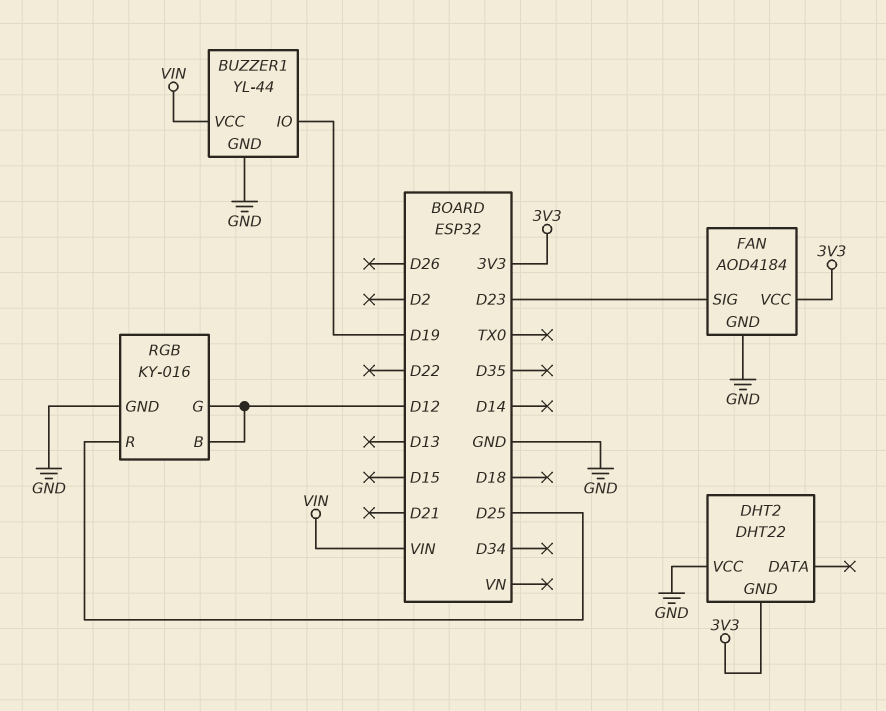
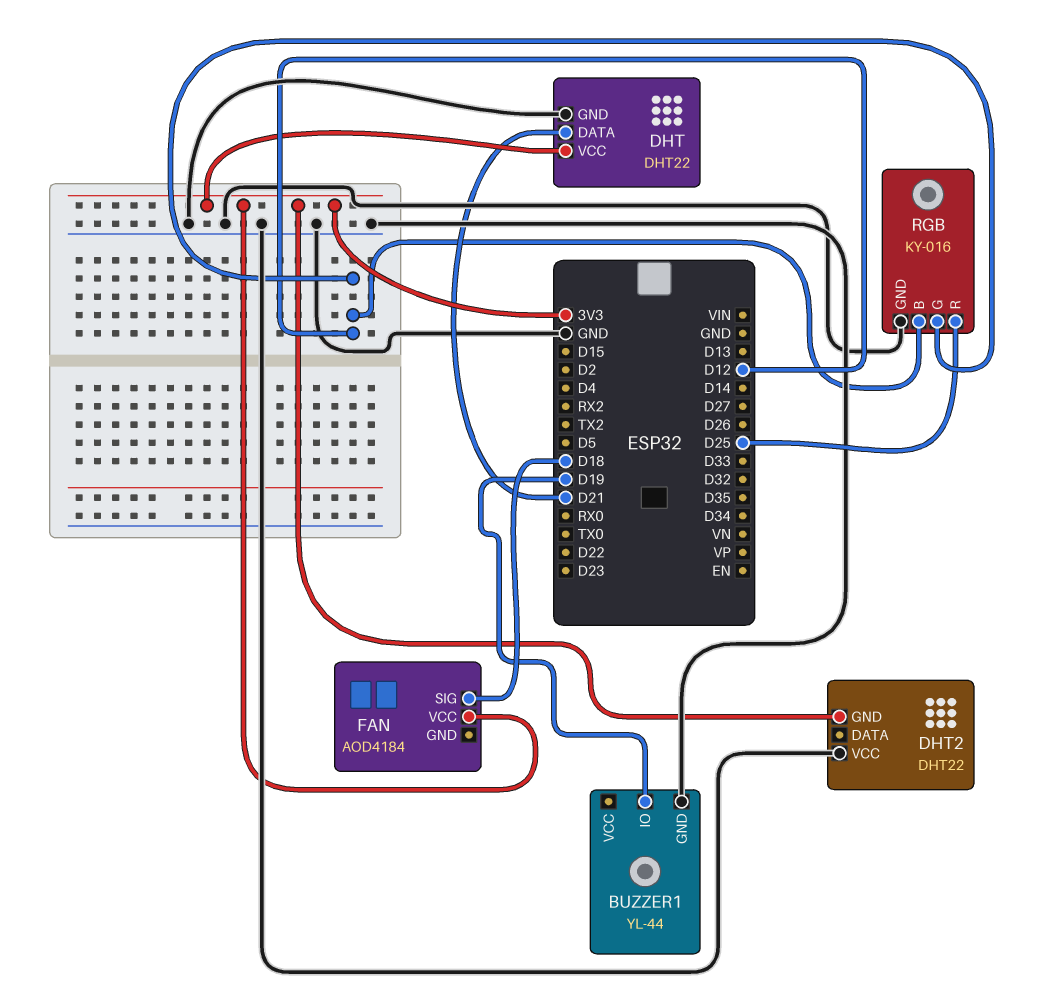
BUZZER1 pin VCC: VIN -> none
DHT: none -> DHT22
DHT pin DATA: none -> D21
DHT pin GND: none -> GND
DHT pin VCC: none -> 3V3
FAN pin GND: GND -> none
FAN pin SIG: D23 -> D18

